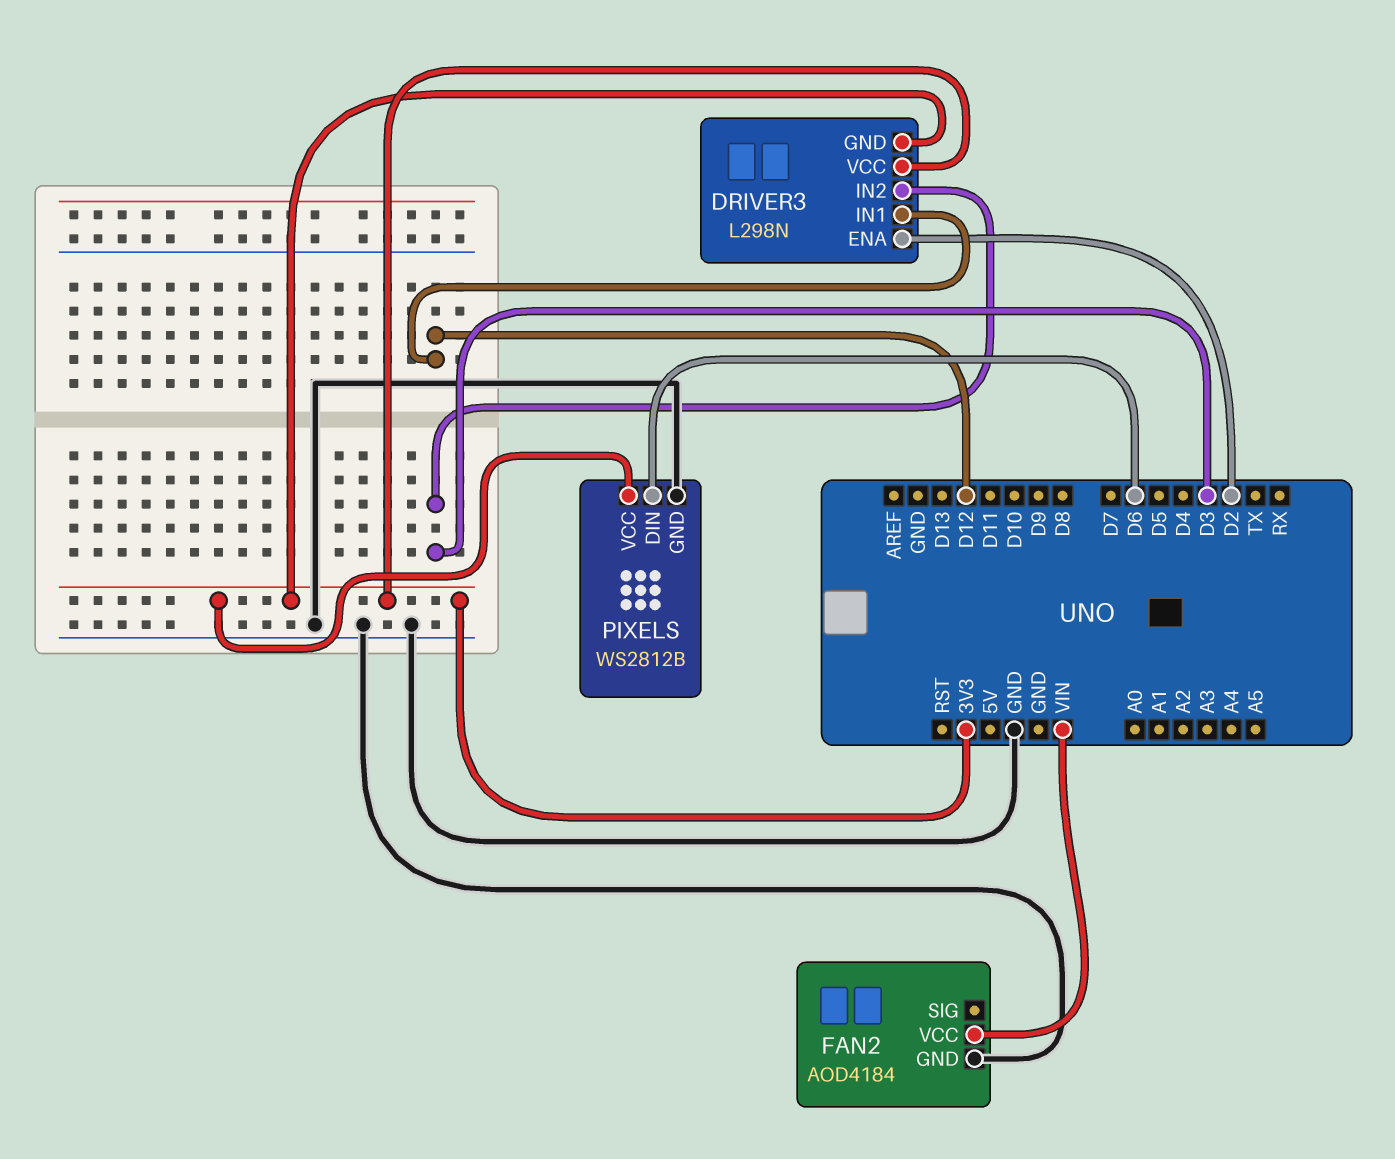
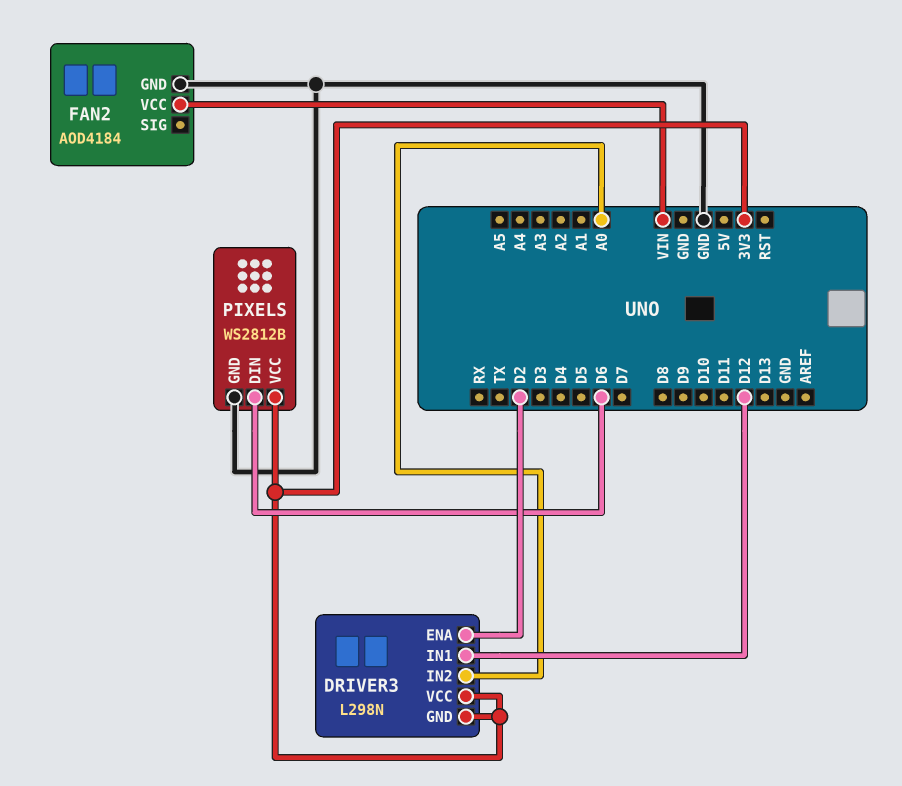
DRIVER3 pin IN2: D3 -> A0

